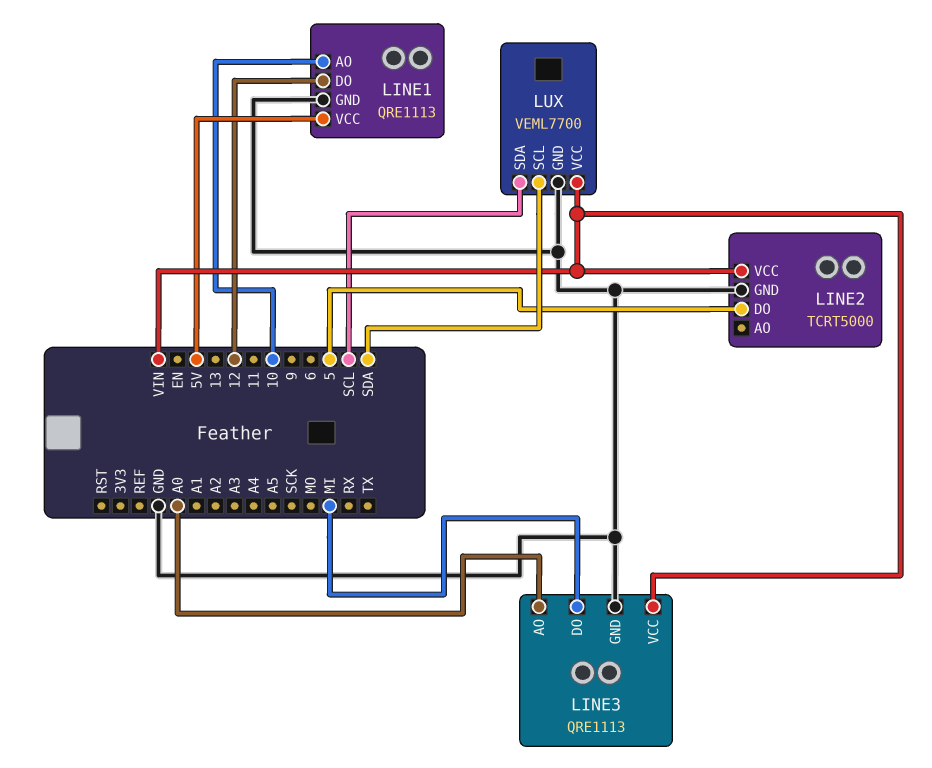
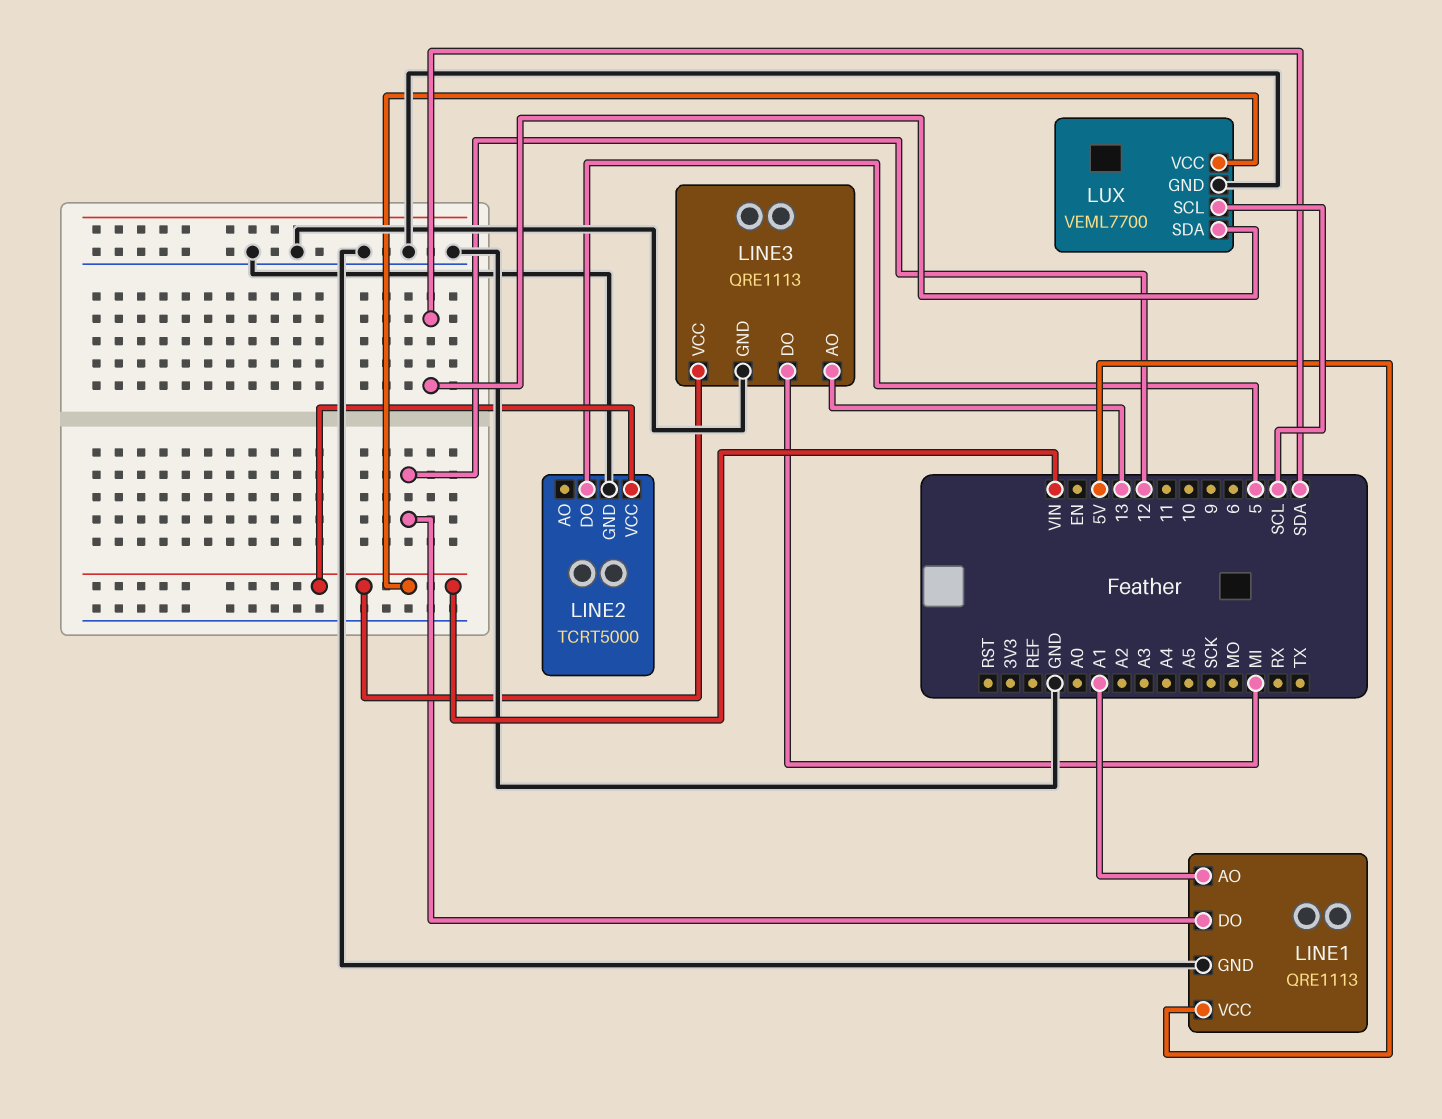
LINE1 pin AO: 10 -> A1
LINE3 pin AO: A0 -> 13
LUX pin SCL: SDA -> SCL
LUX pin SDA: SCL -> SDA

